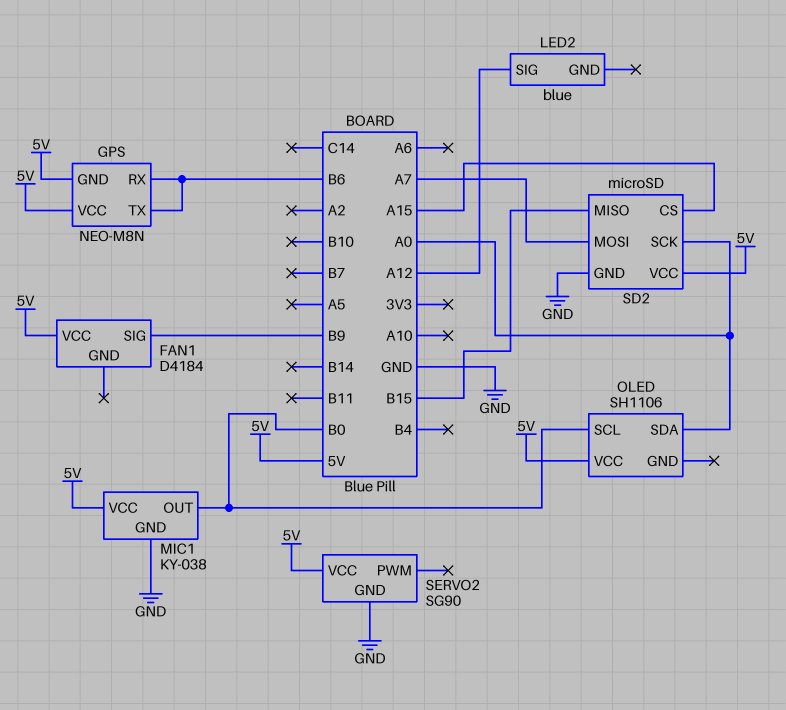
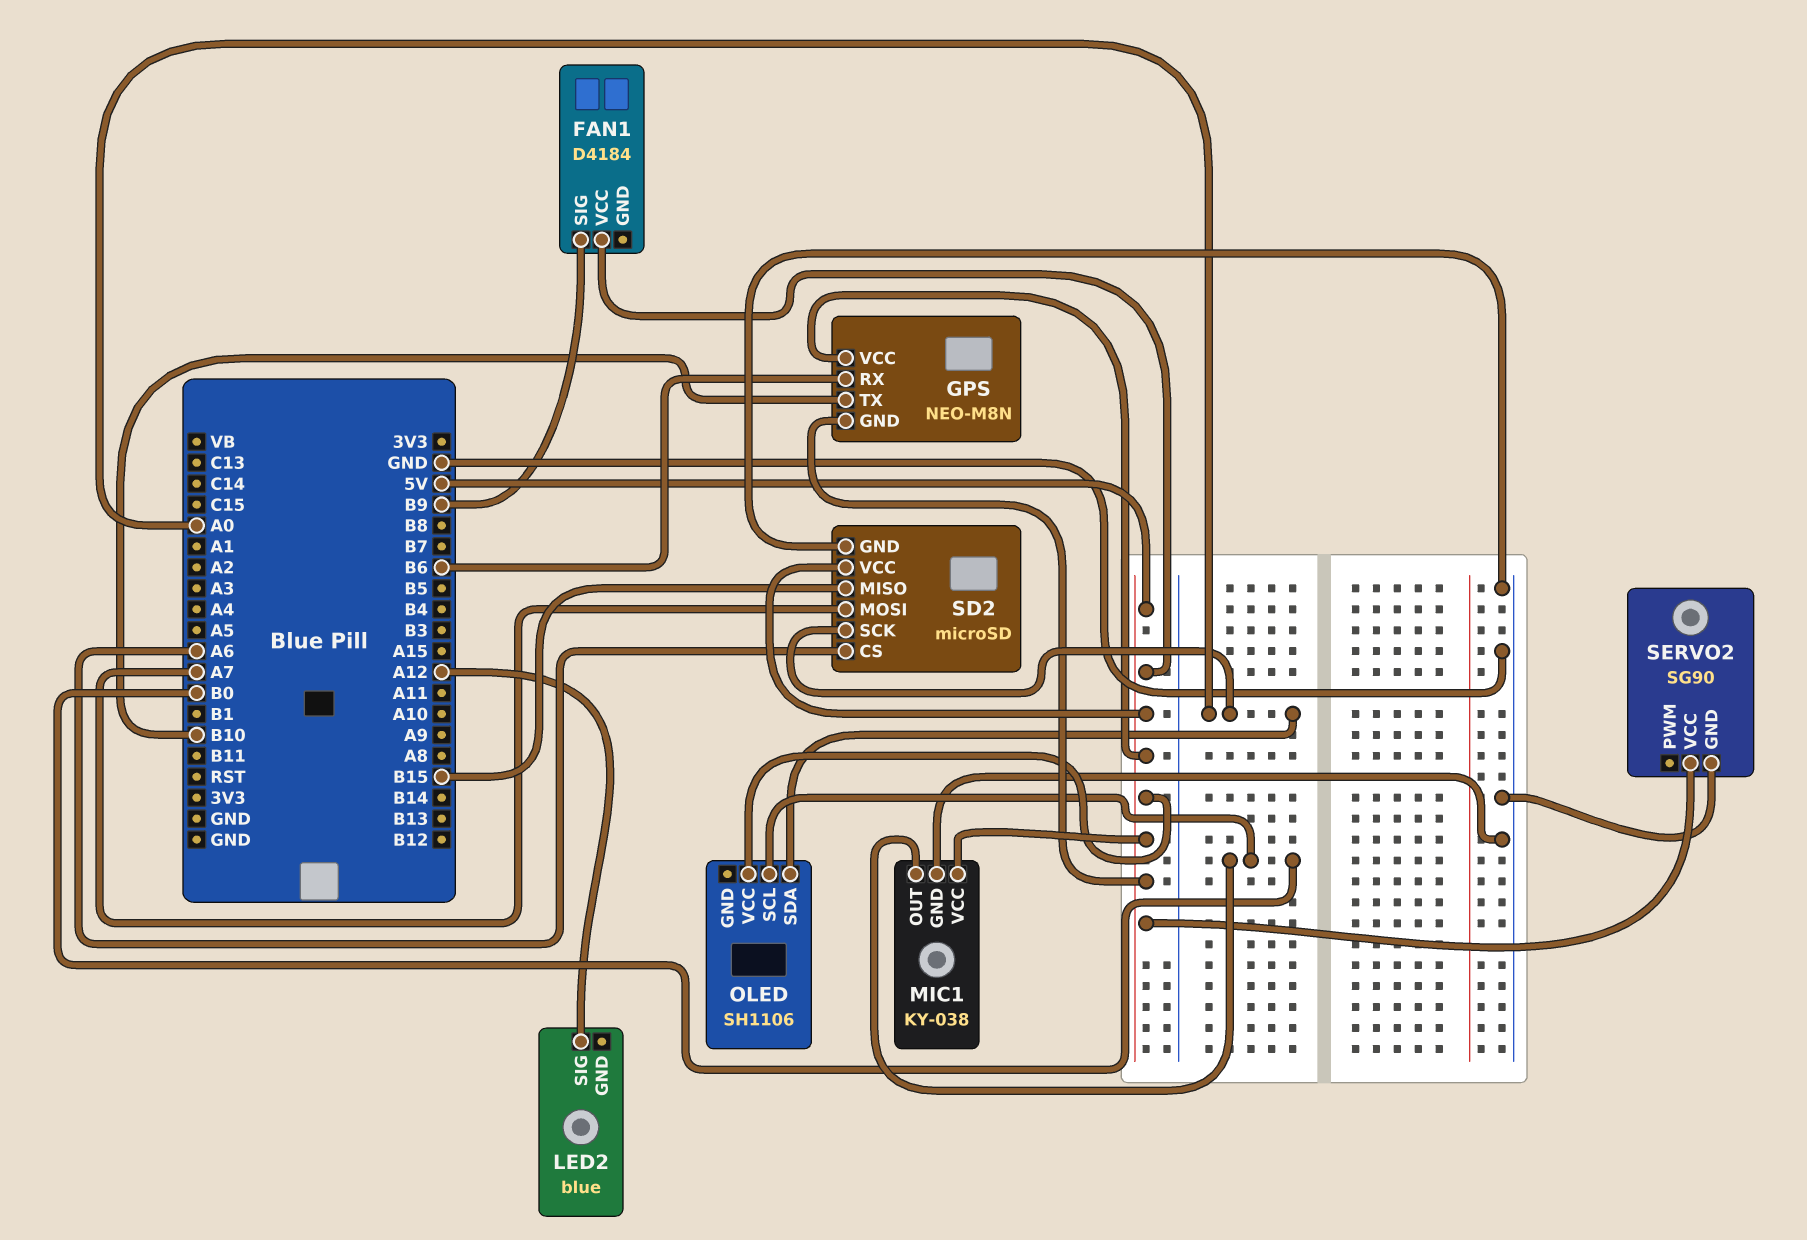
GPS pin TX: B6 -> B10
SD2 pin CS: A15 -> A6

